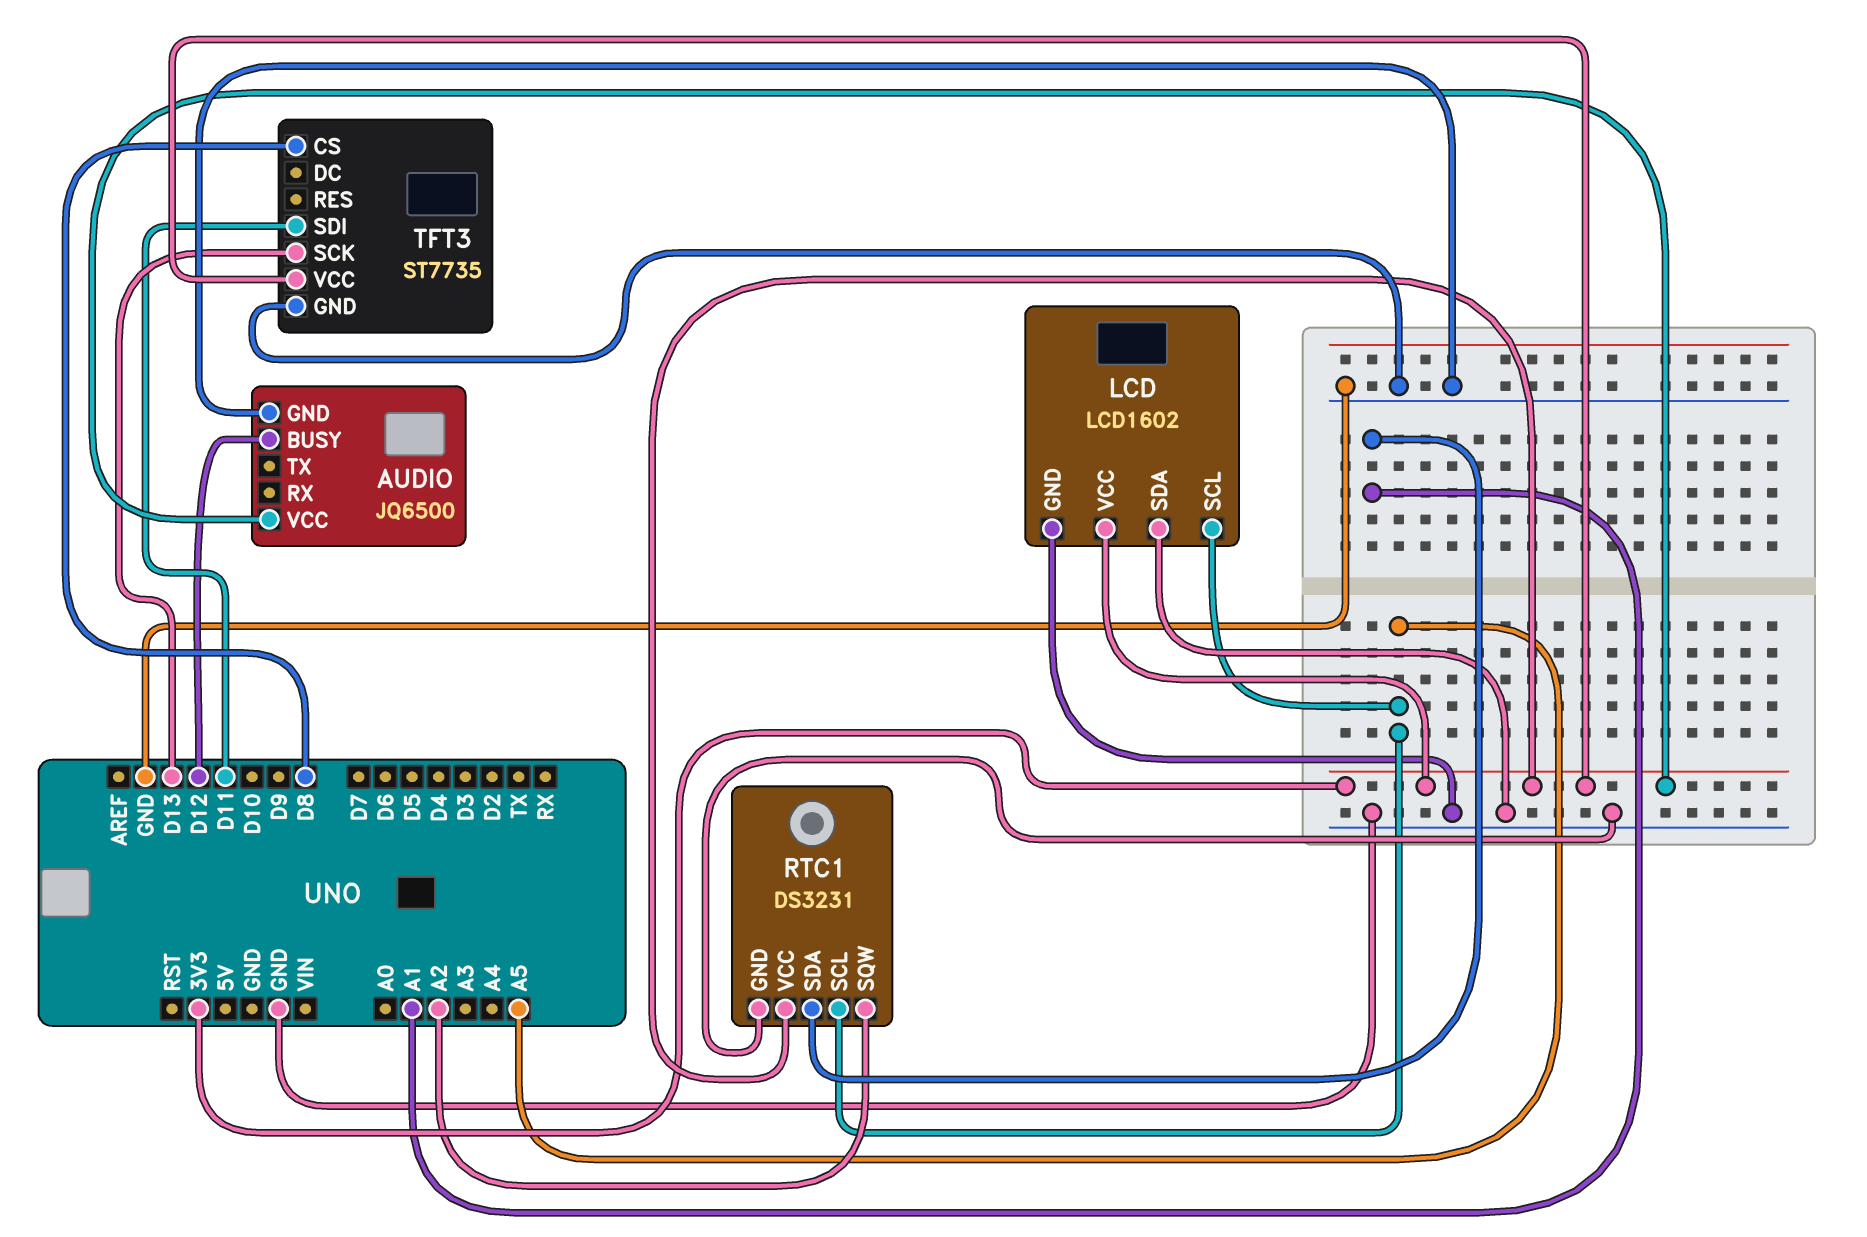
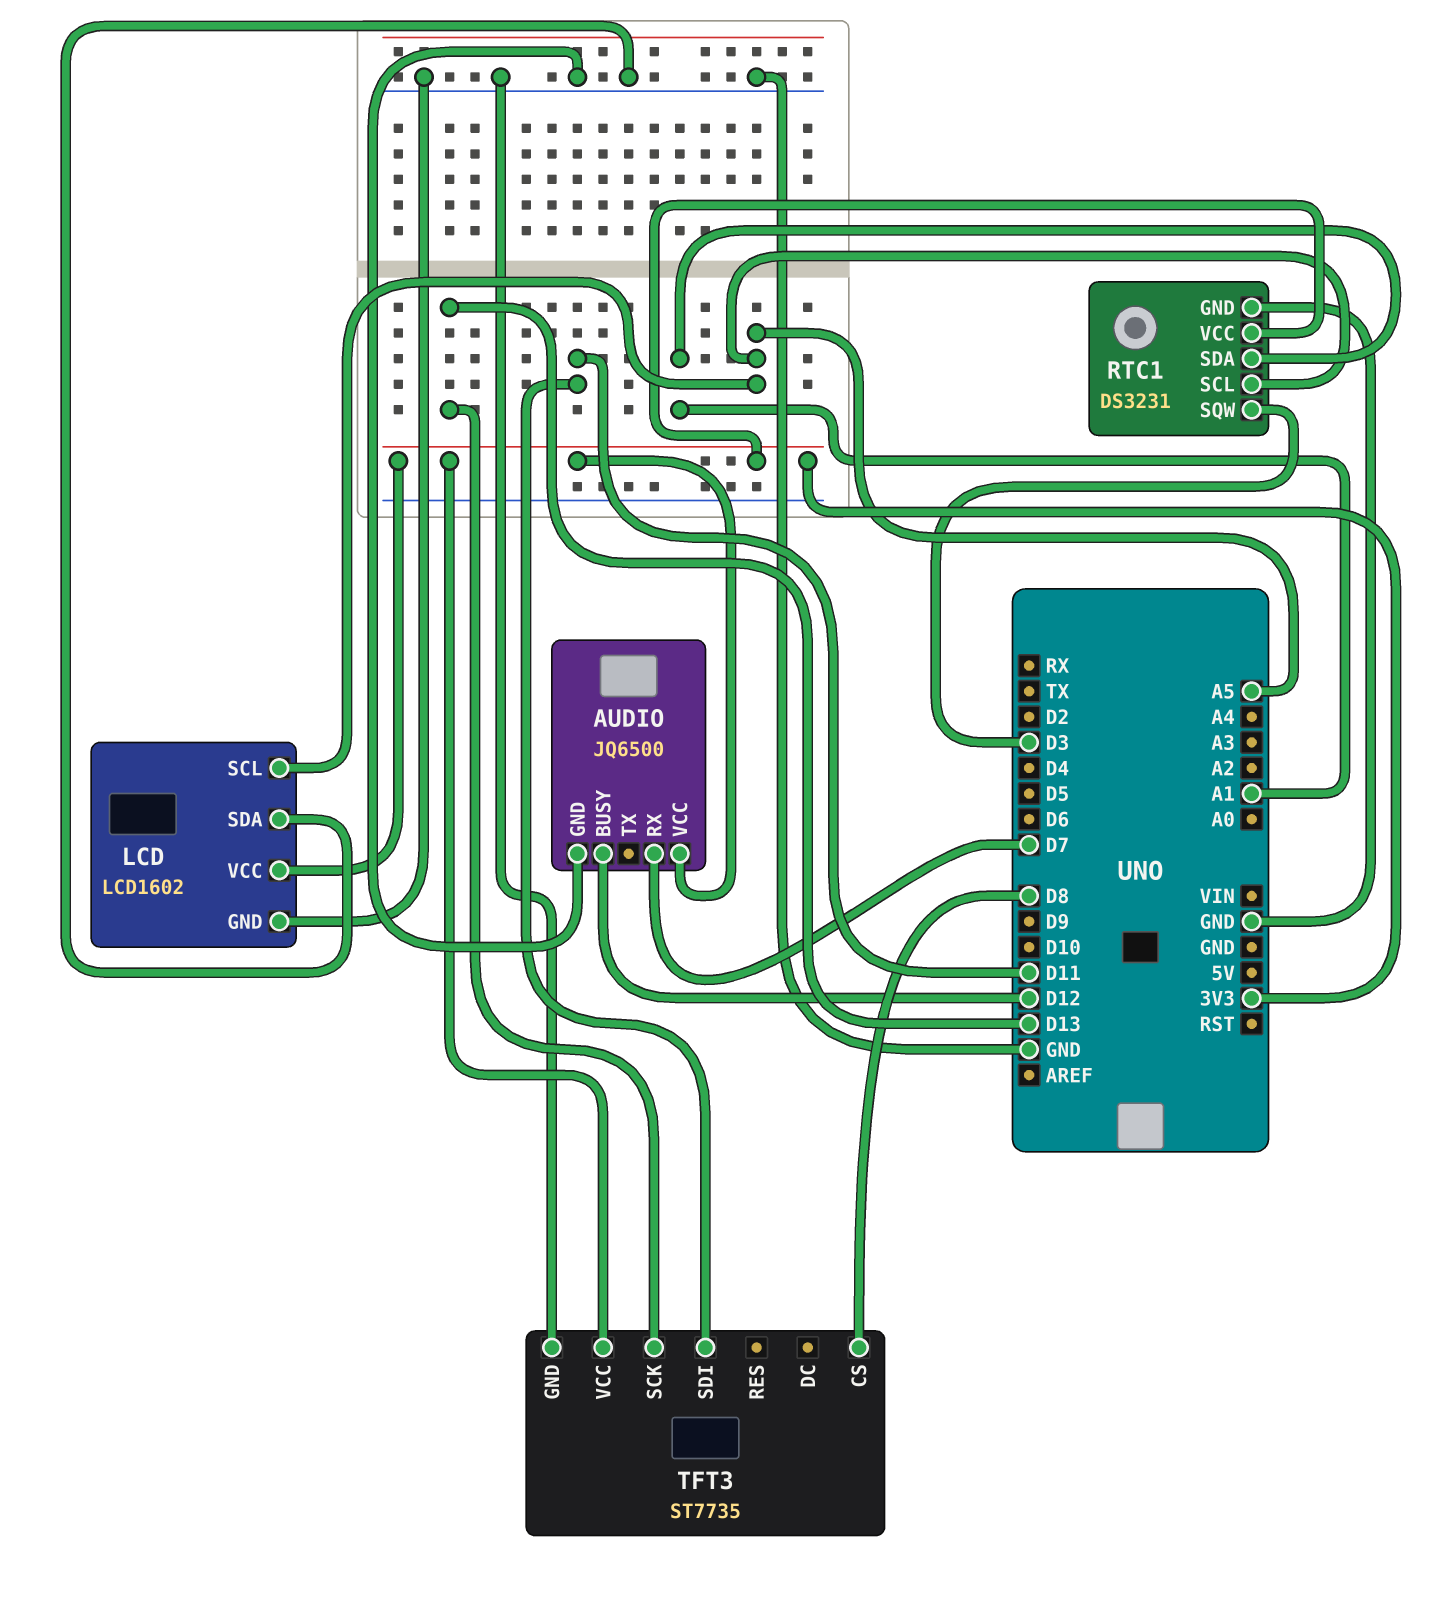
AUDIO pin RX: none -> D7
RTC1 pin SQW: A2 -> D3

